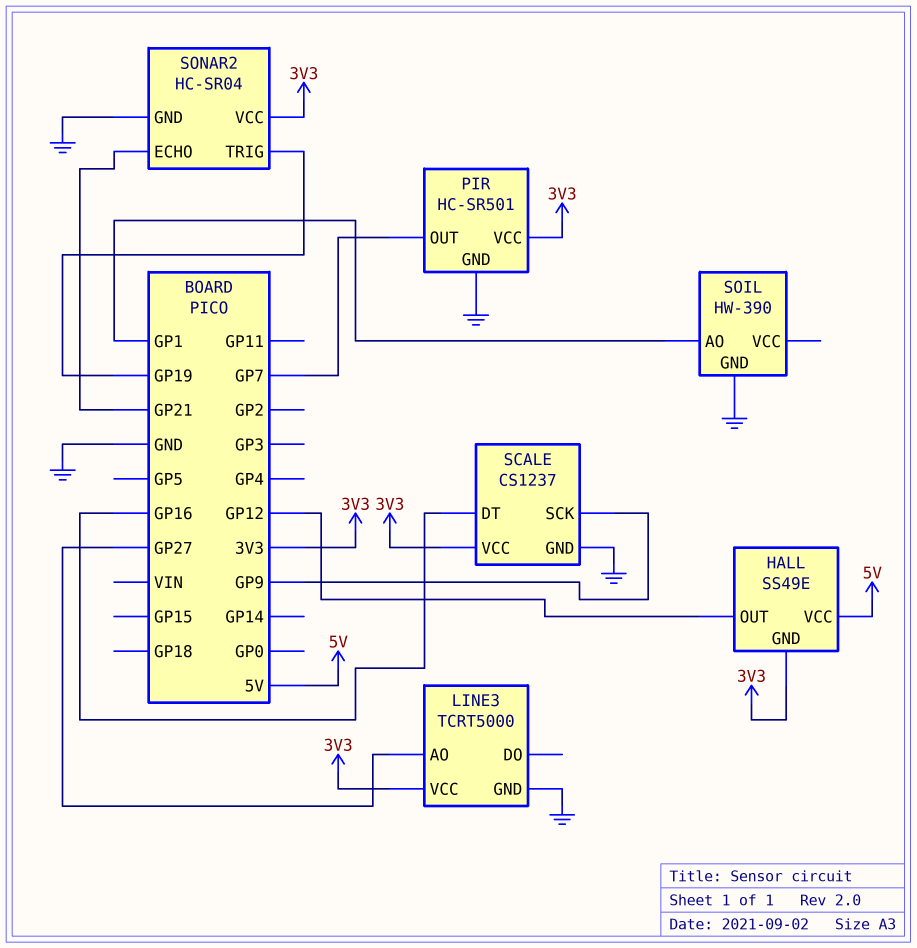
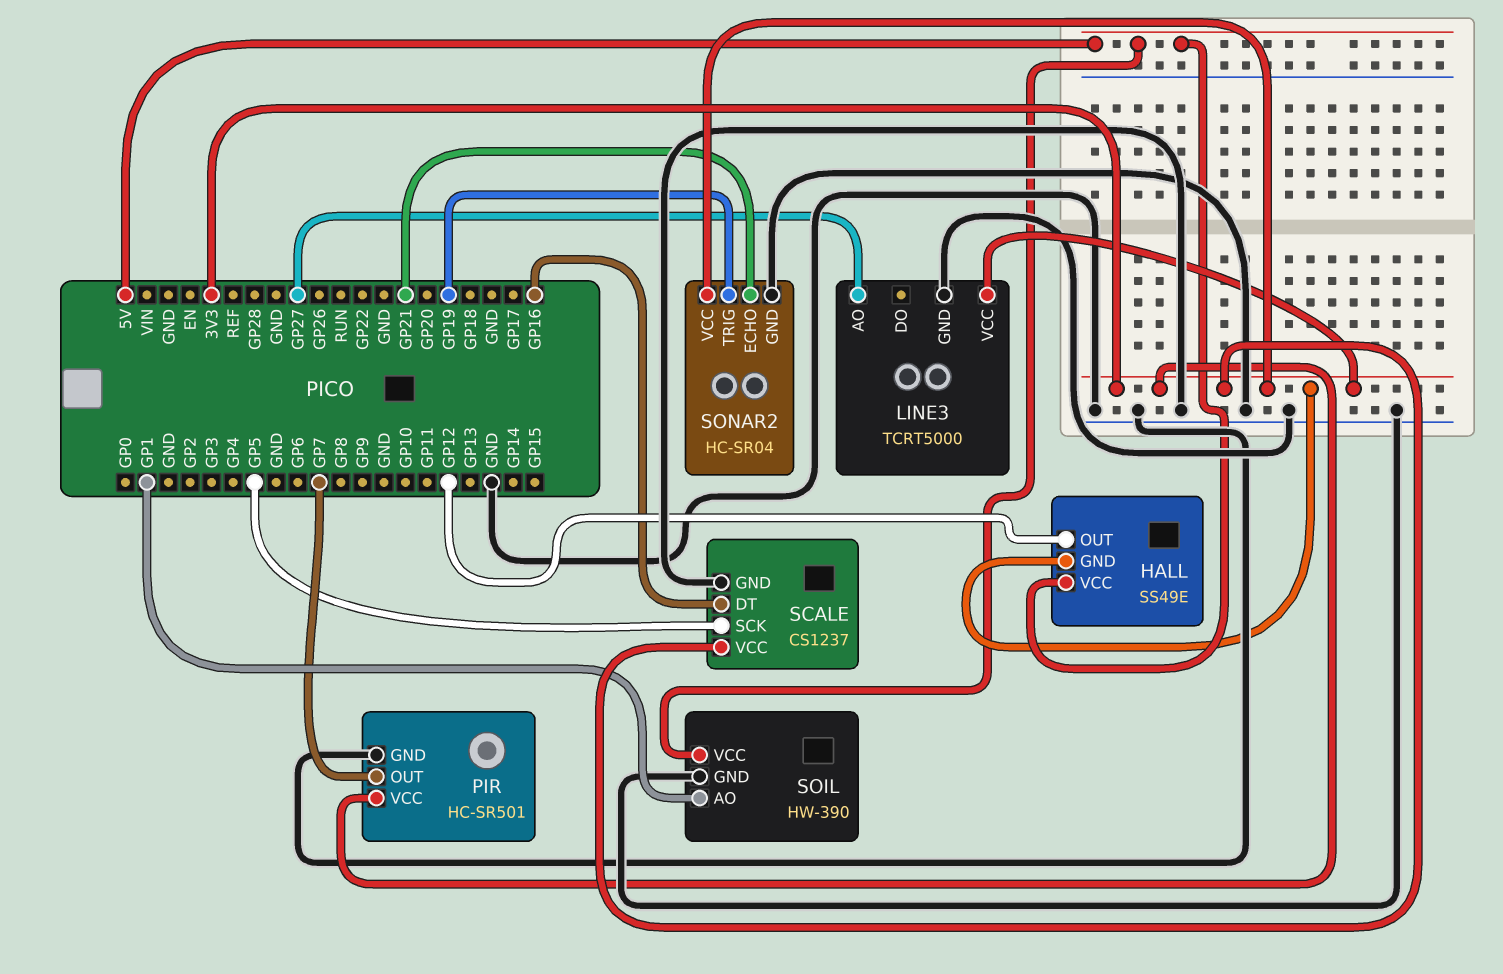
SCALE pin SCK: GP9 -> GP5
SOIL pin VCC: none -> 5V

